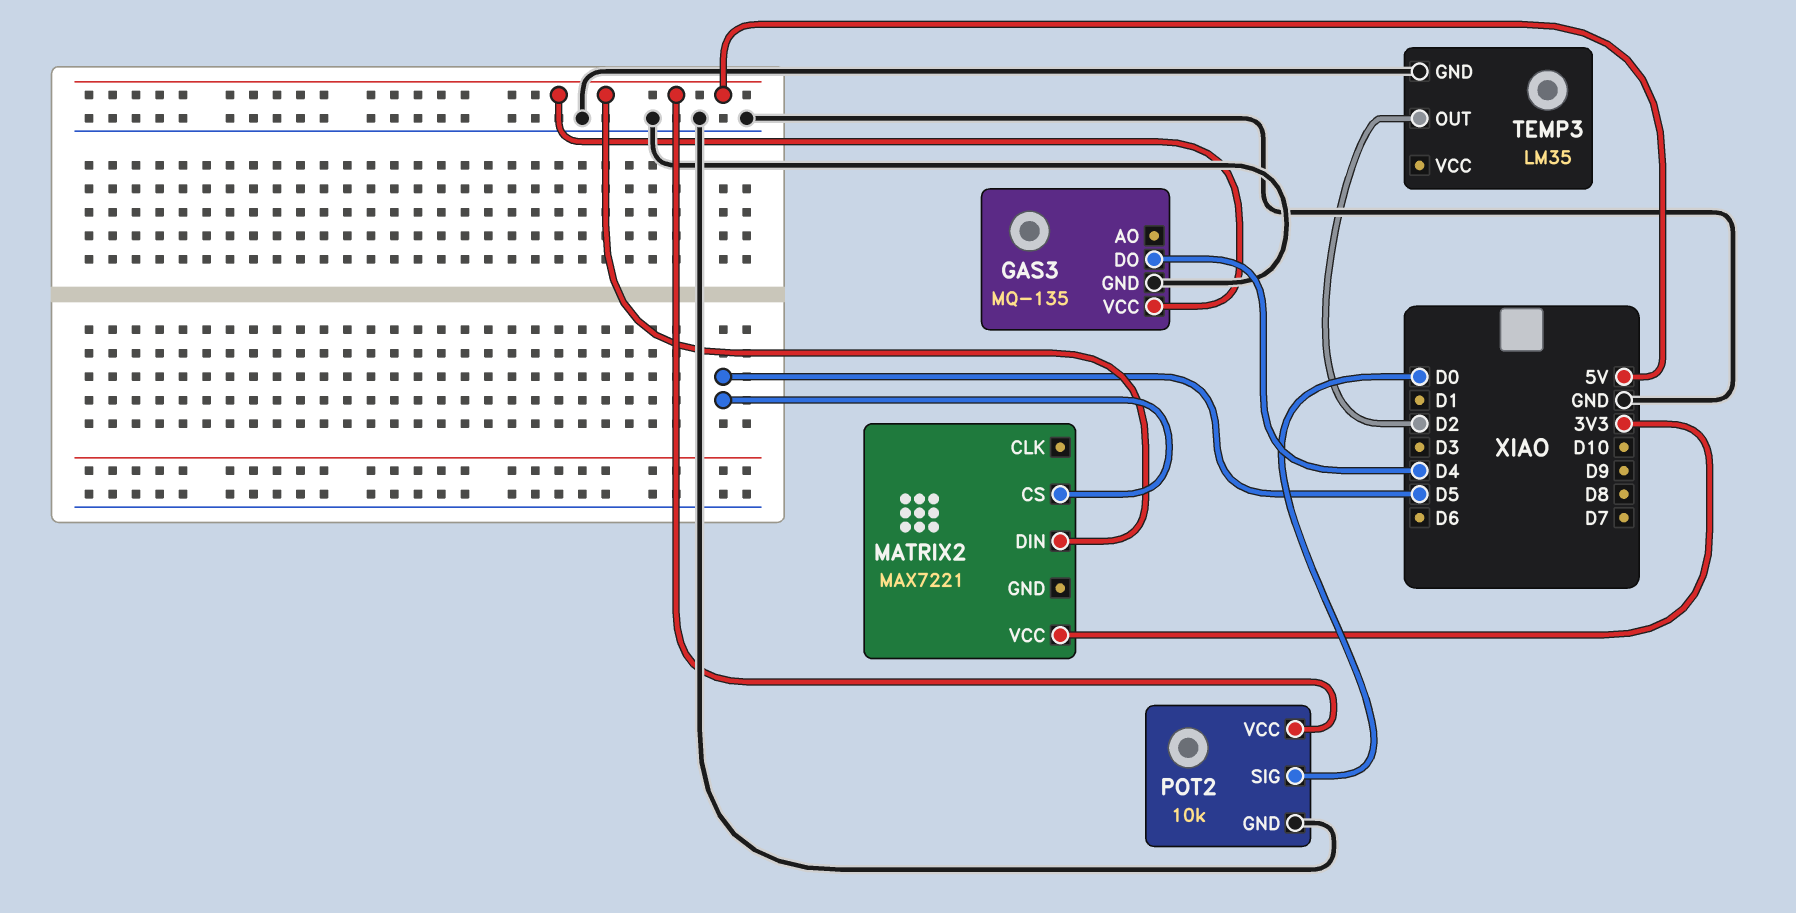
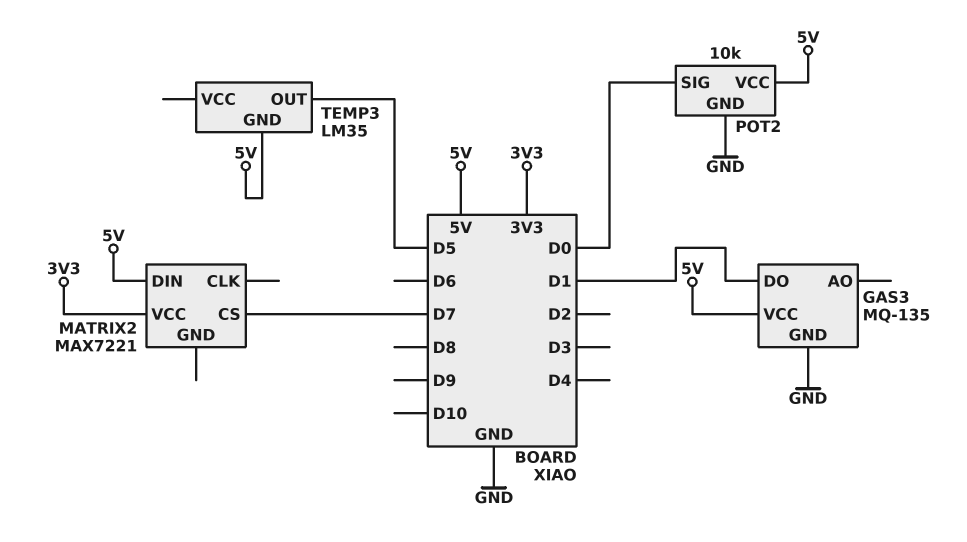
GAS3 pin DO: D4 -> D1
MATRIX2 pin CS: D5 -> D7
TEMP3 pin GND: GND -> 5V
TEMP3 pin OUT: D2 -> D5

